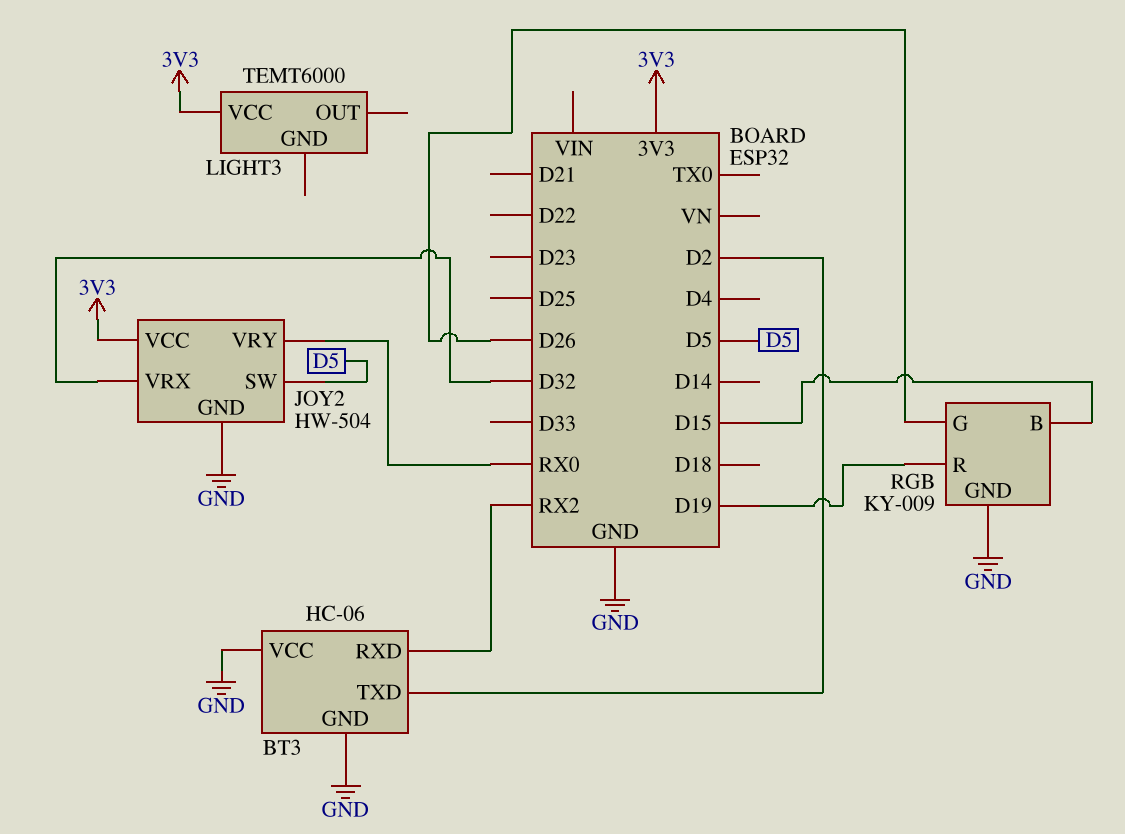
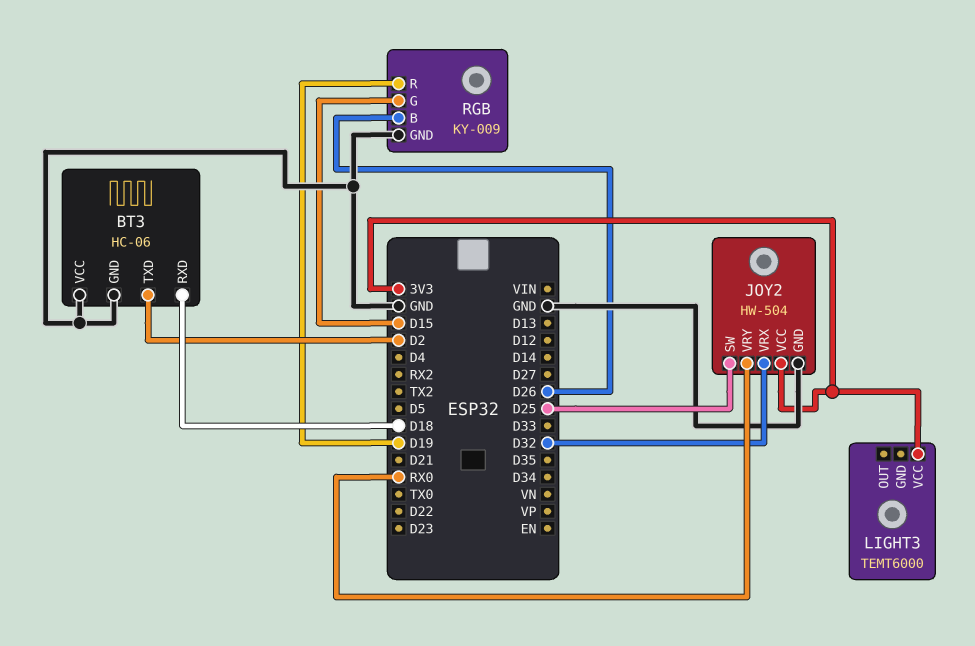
BT3 pin RXD: RX2 -> D18
JOY2 pin SW: D5 -> D25
RGB pin B: D15 -> D26
RGB pin G: D26 -> D15

